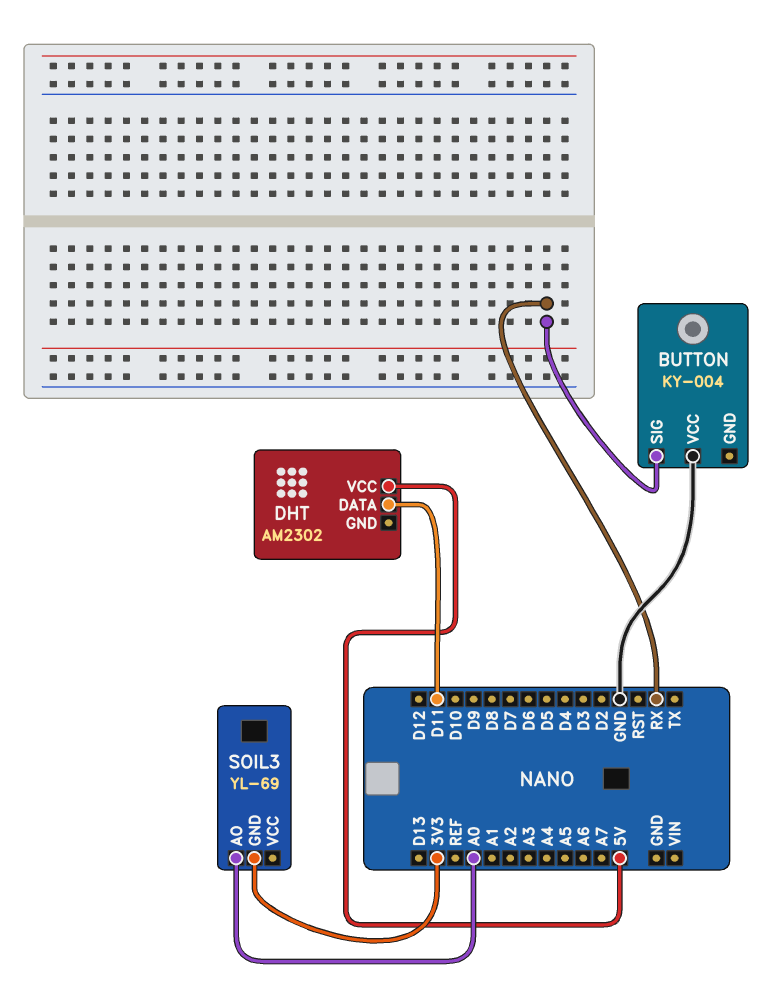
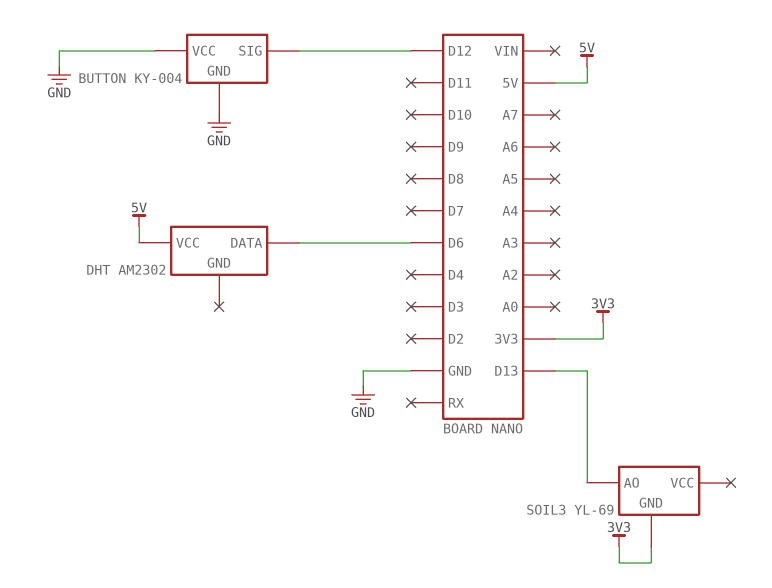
BUTTON pin GND: none -> GND
BUTTON pin SIG: RX -> D12
DHT pin DATA: D11 -> D6
SOIL3 pin AO: A0 -> D13

